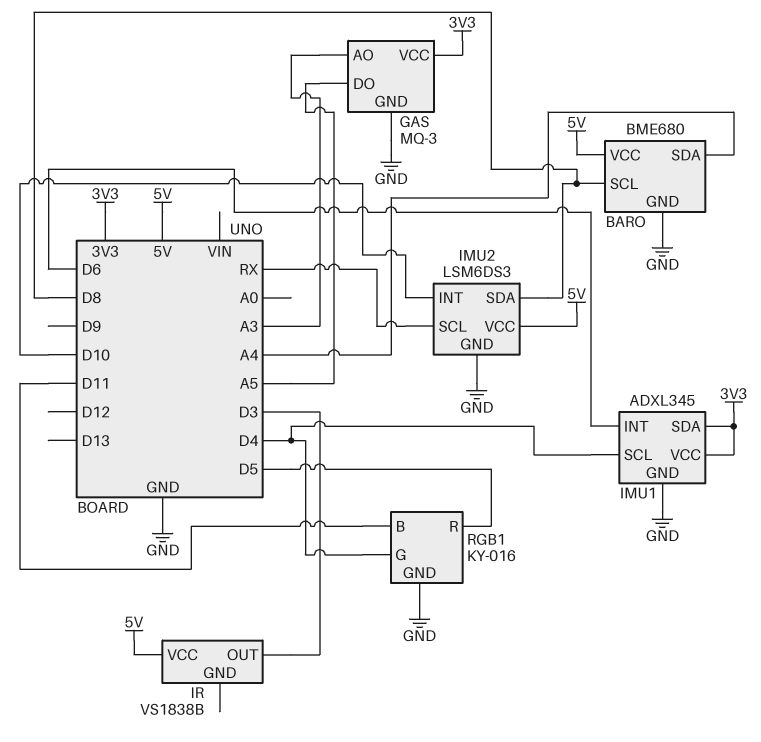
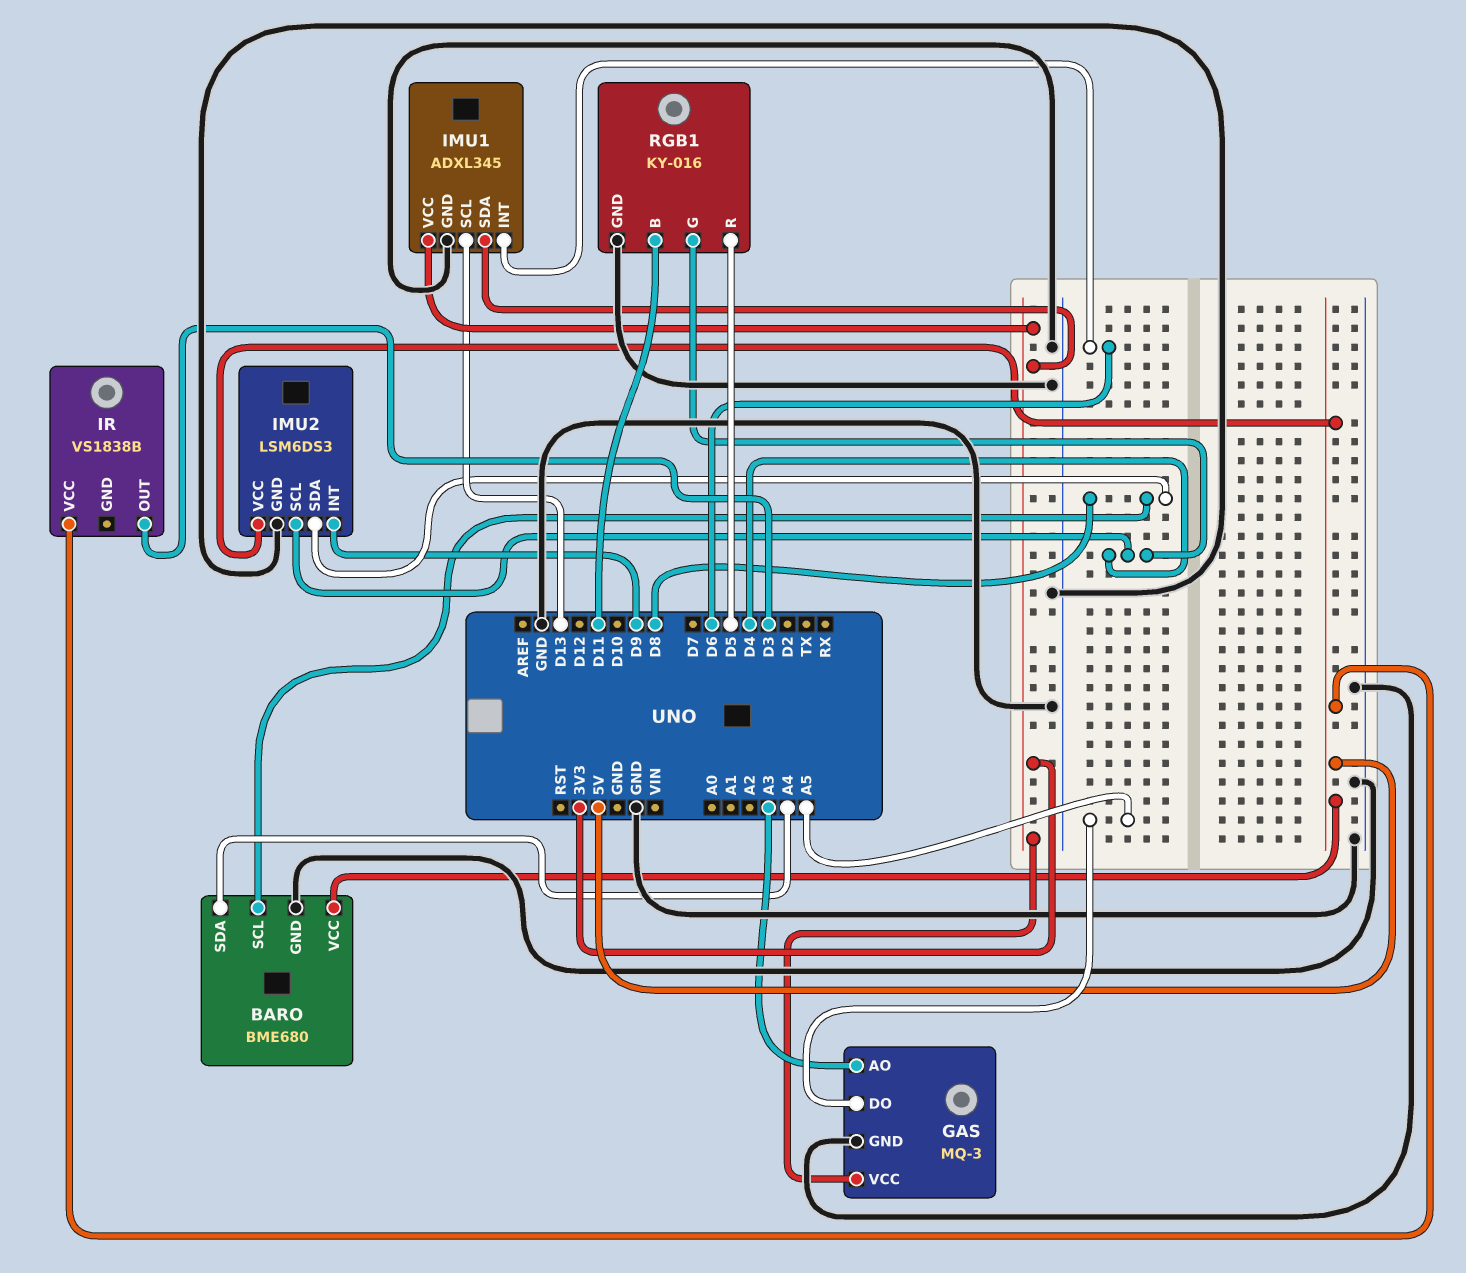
IMU1 pin SCL: D4 -> D13
IMU2 pin INT: D10 -> D9
IMU2 pin SCL: RX -> D4

